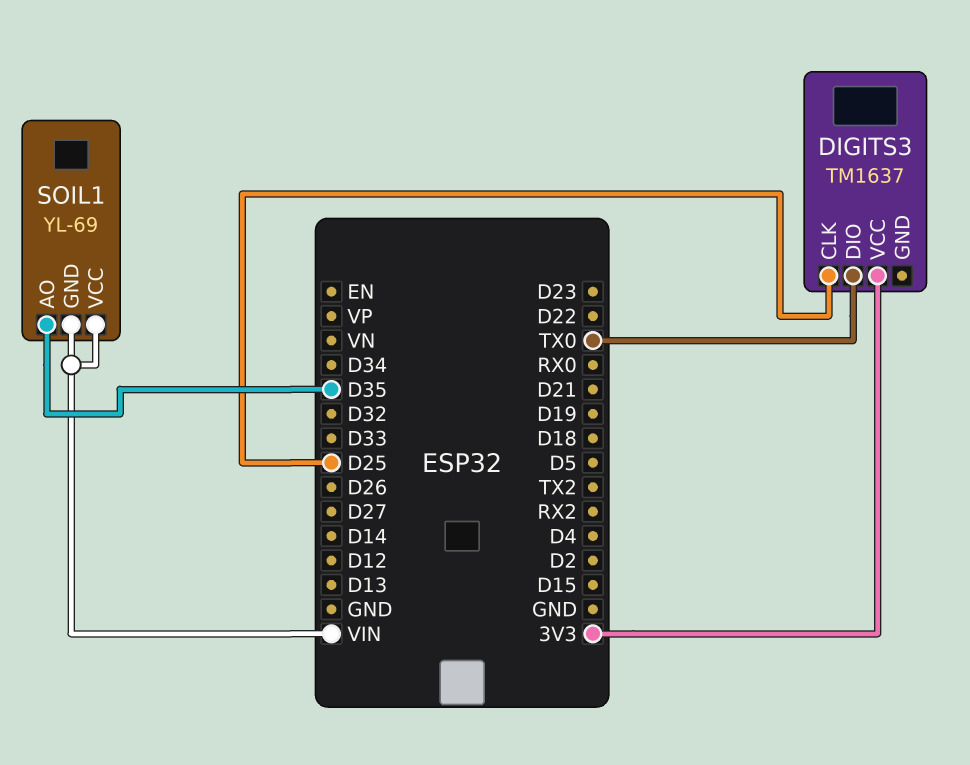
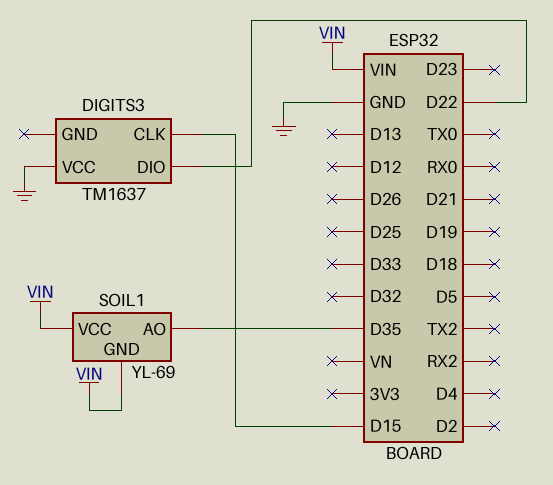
DIGITS3 pin CLK: D25 -> D15
DIGITS3 pin DIO: TX0 -> D22
DIGITS3 pin VCC: 3V3 -> GND

